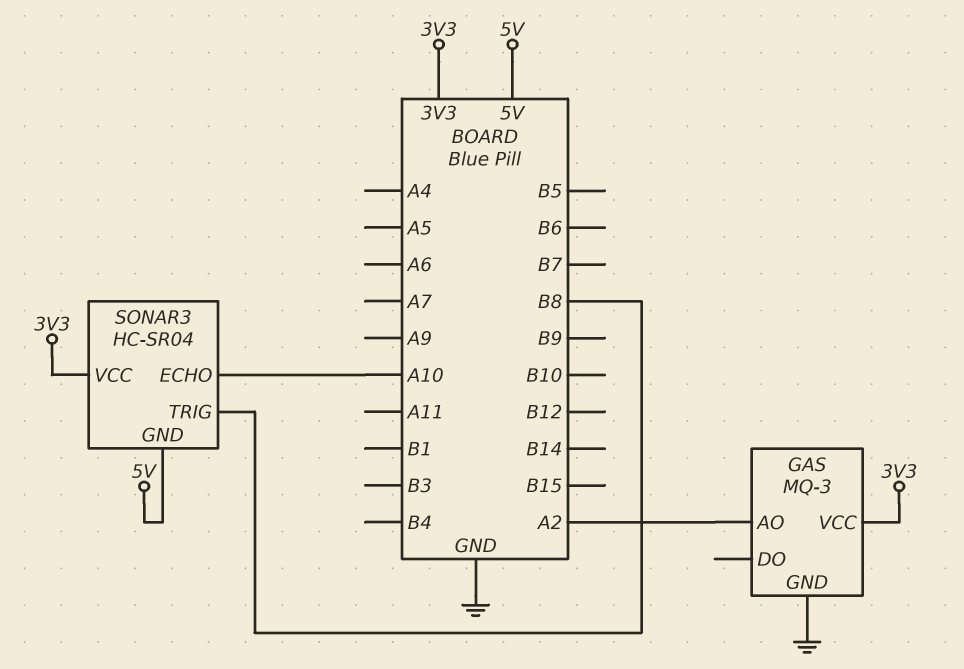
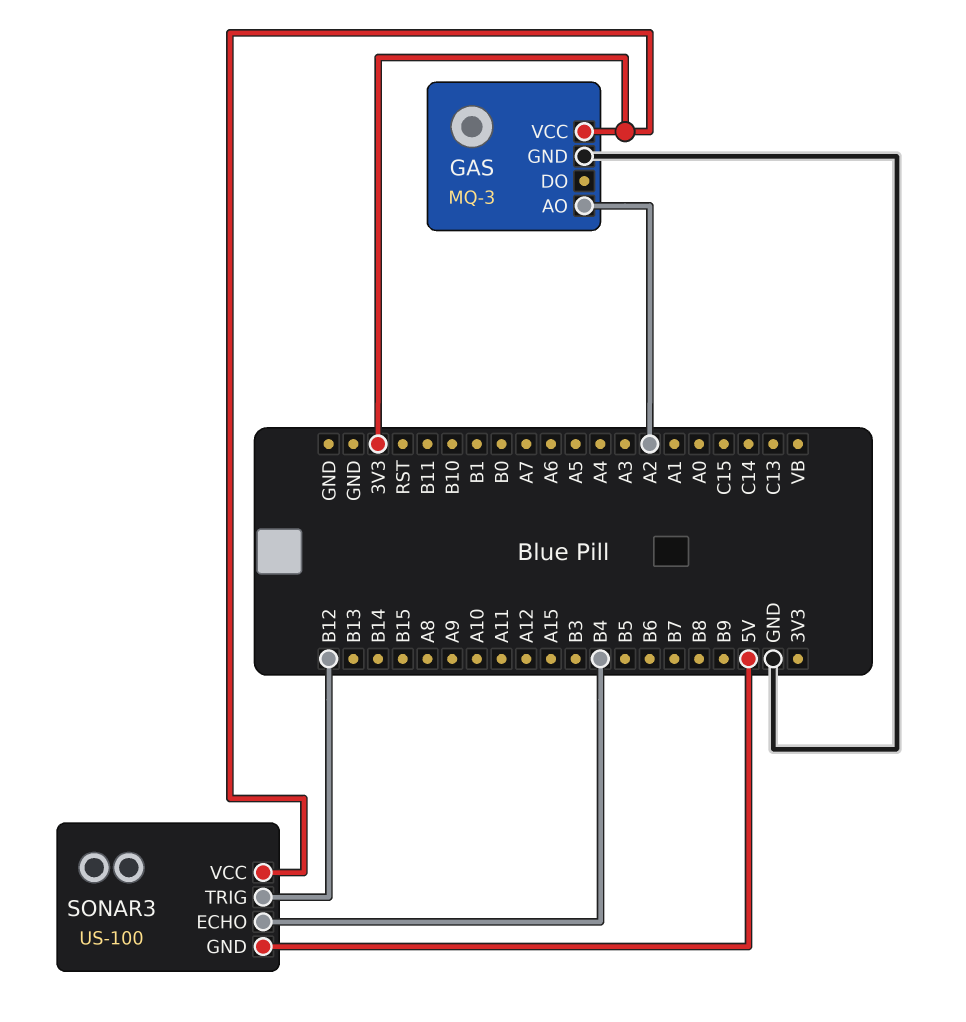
SONAR3: HC-SR04 -> US-100
SONAR3 pin ECHO: A10 -> B4
SONAR3 pin TRIG: B8 -> B12

